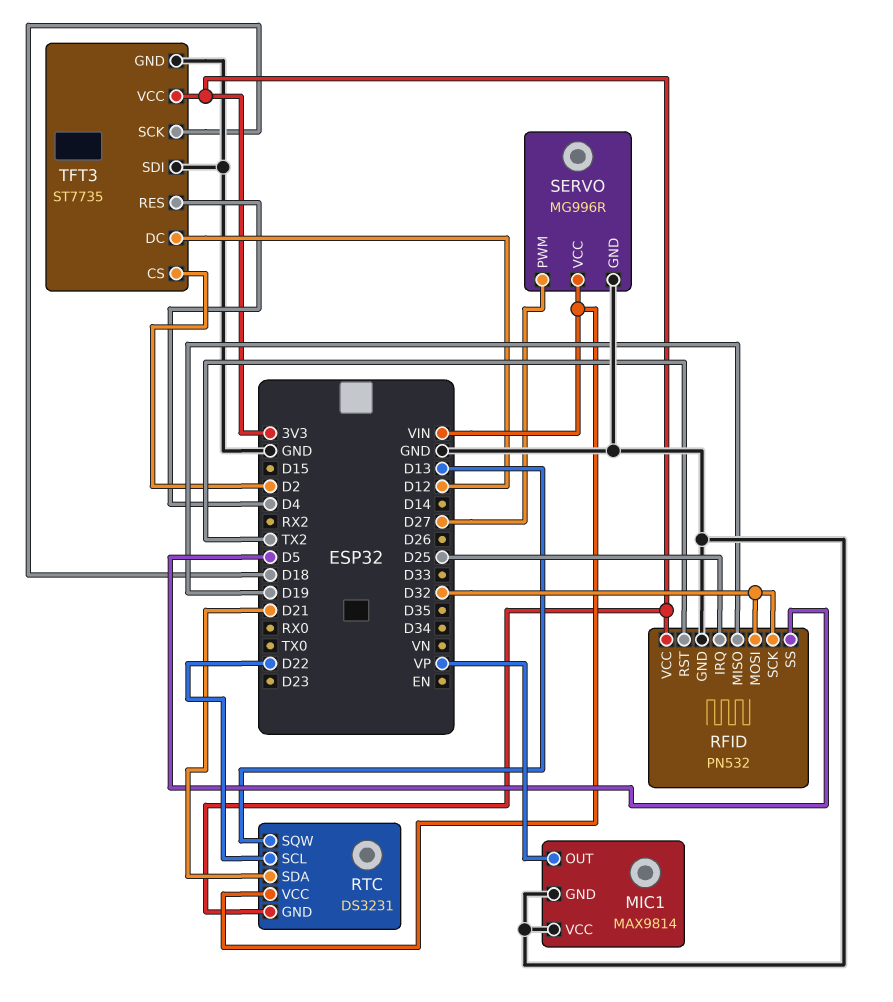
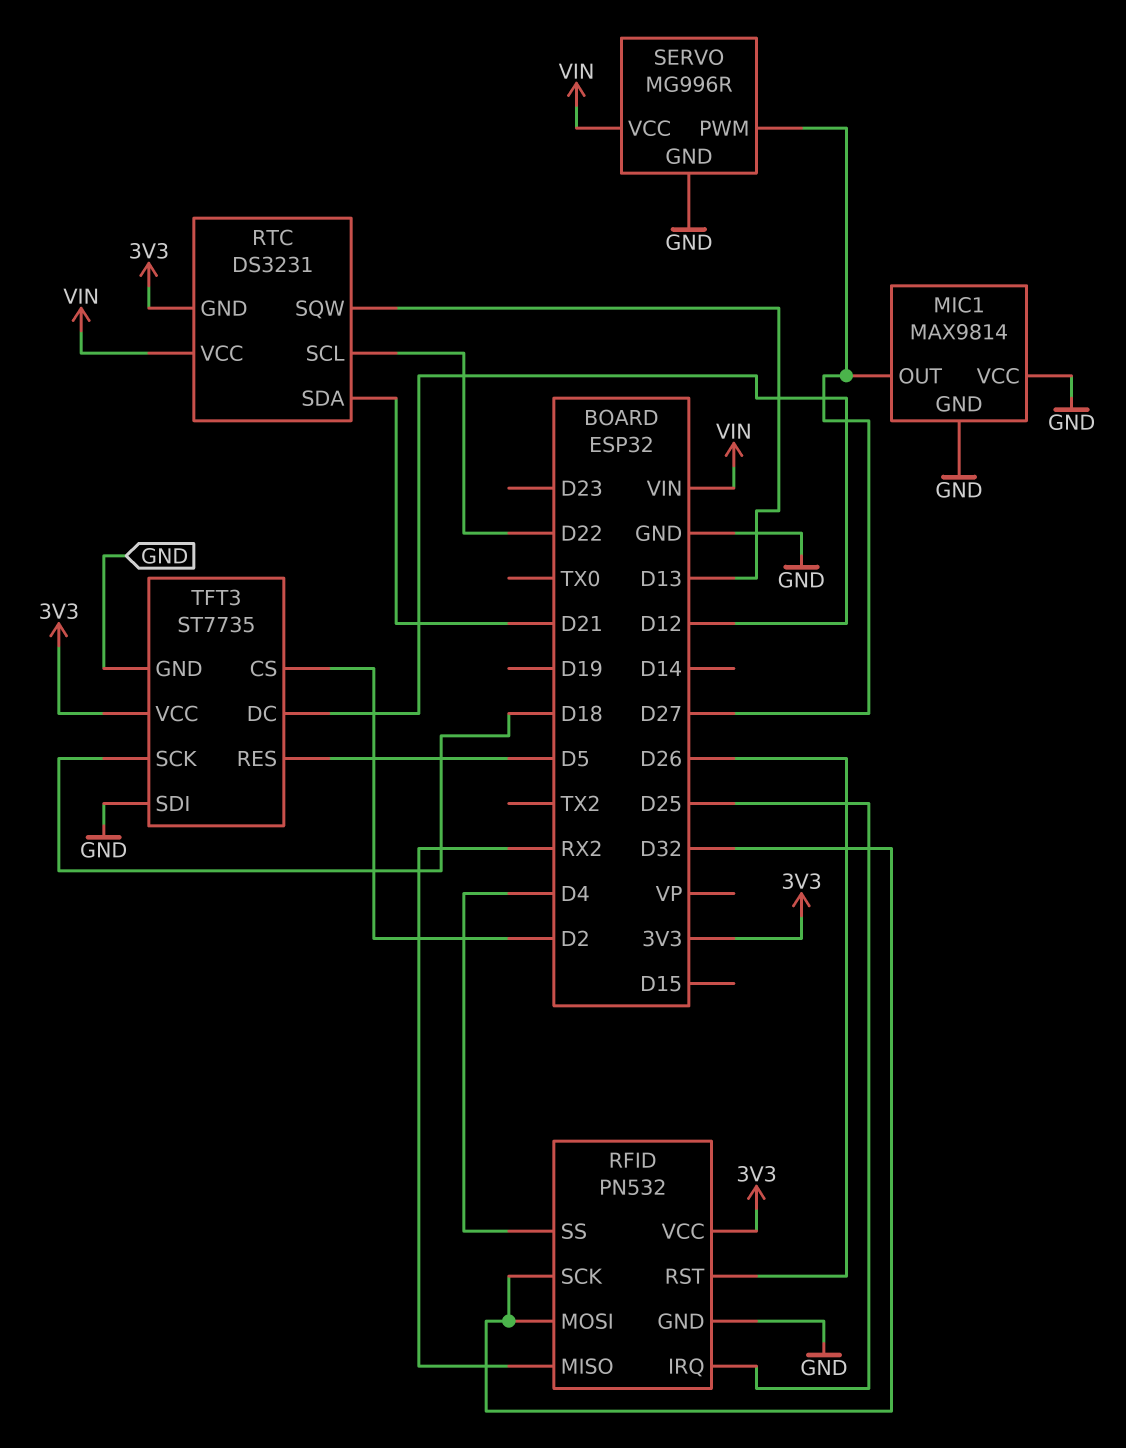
MIC1 pin OUT: VP -> D27
RFID pin MISO: D19 -> RX2
RFID pin RST: TX2 -> D26
RFID pin SS: D5 -> D4
TFT3 pin RES: D4 -> D5

